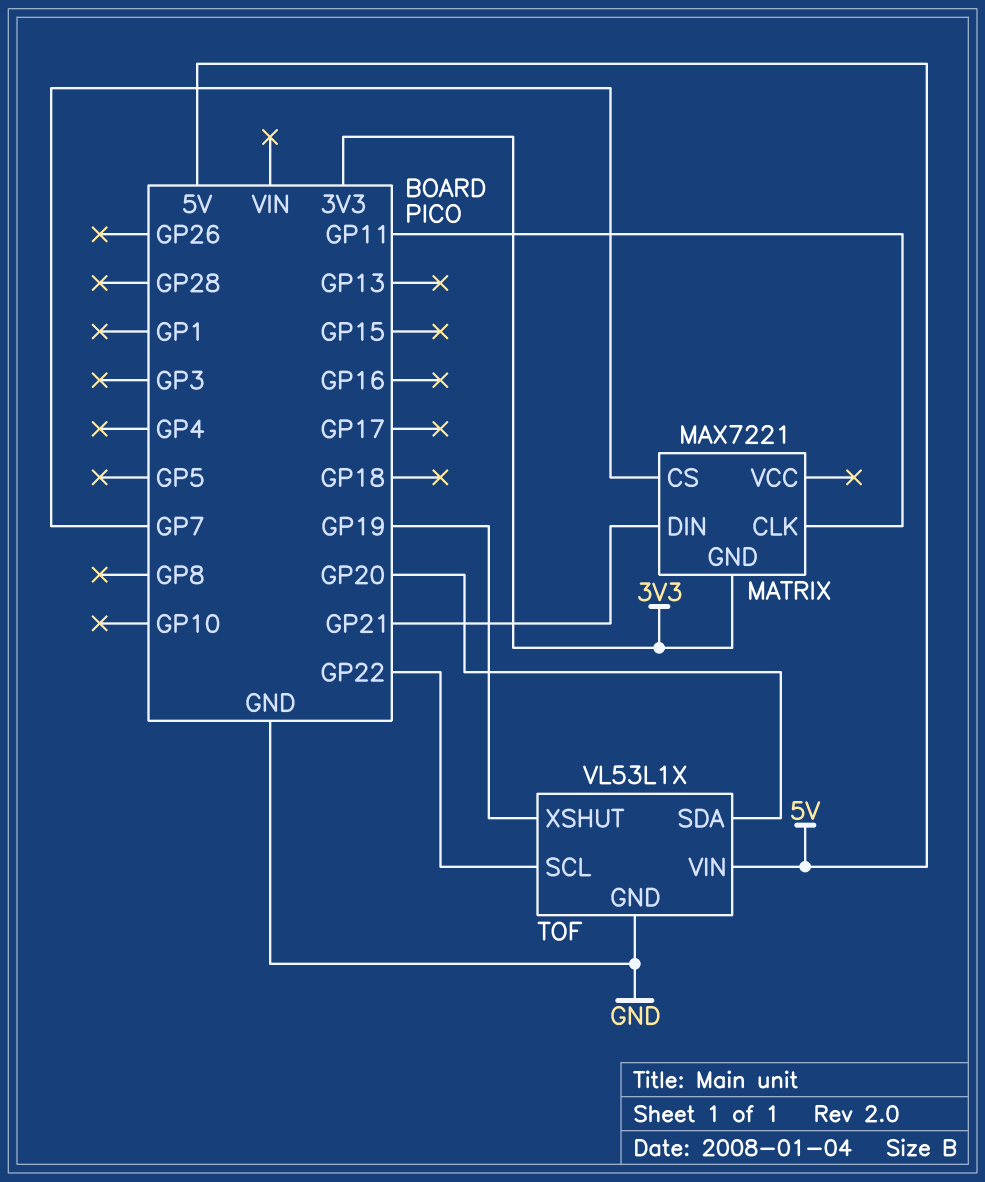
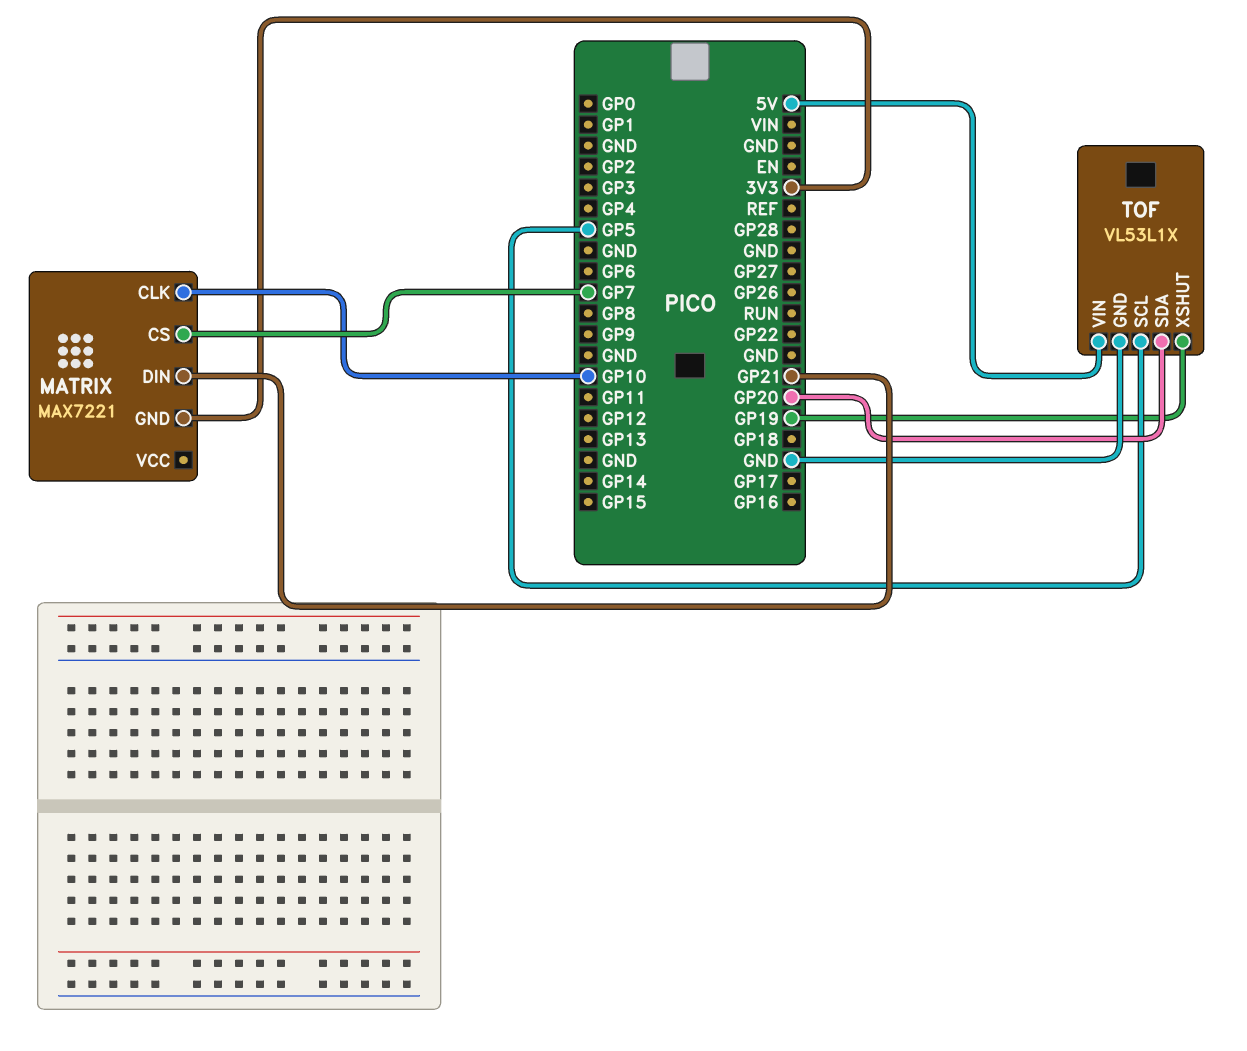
MATRIX pin CLK: GP11 -> GP10
TOF pin SCL: GP22 -> GP5

